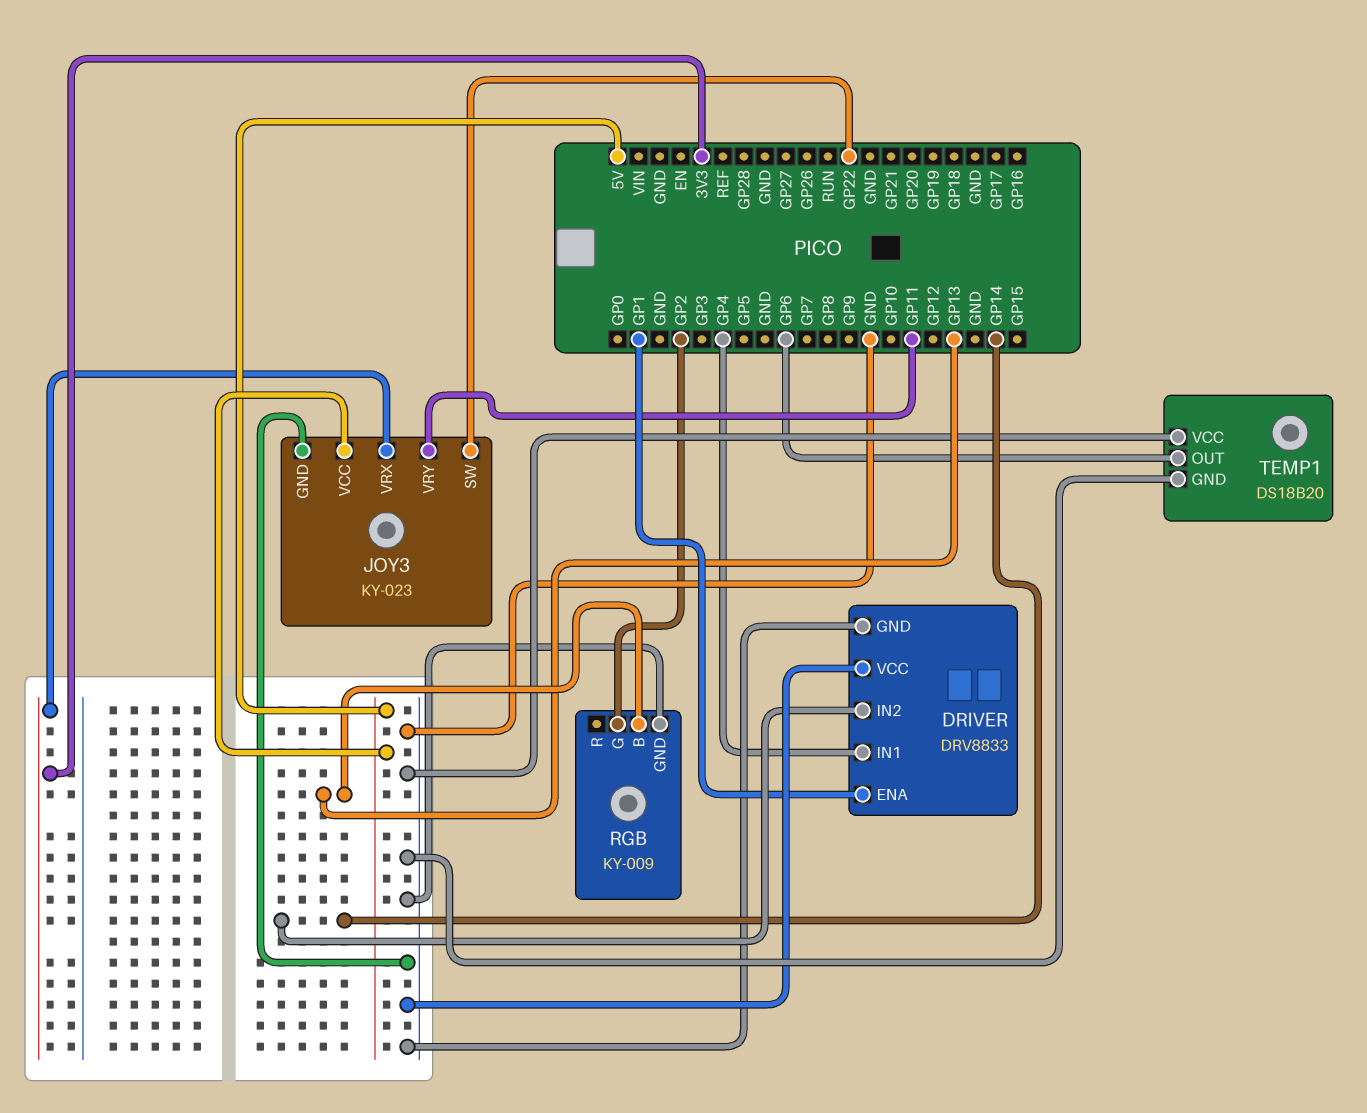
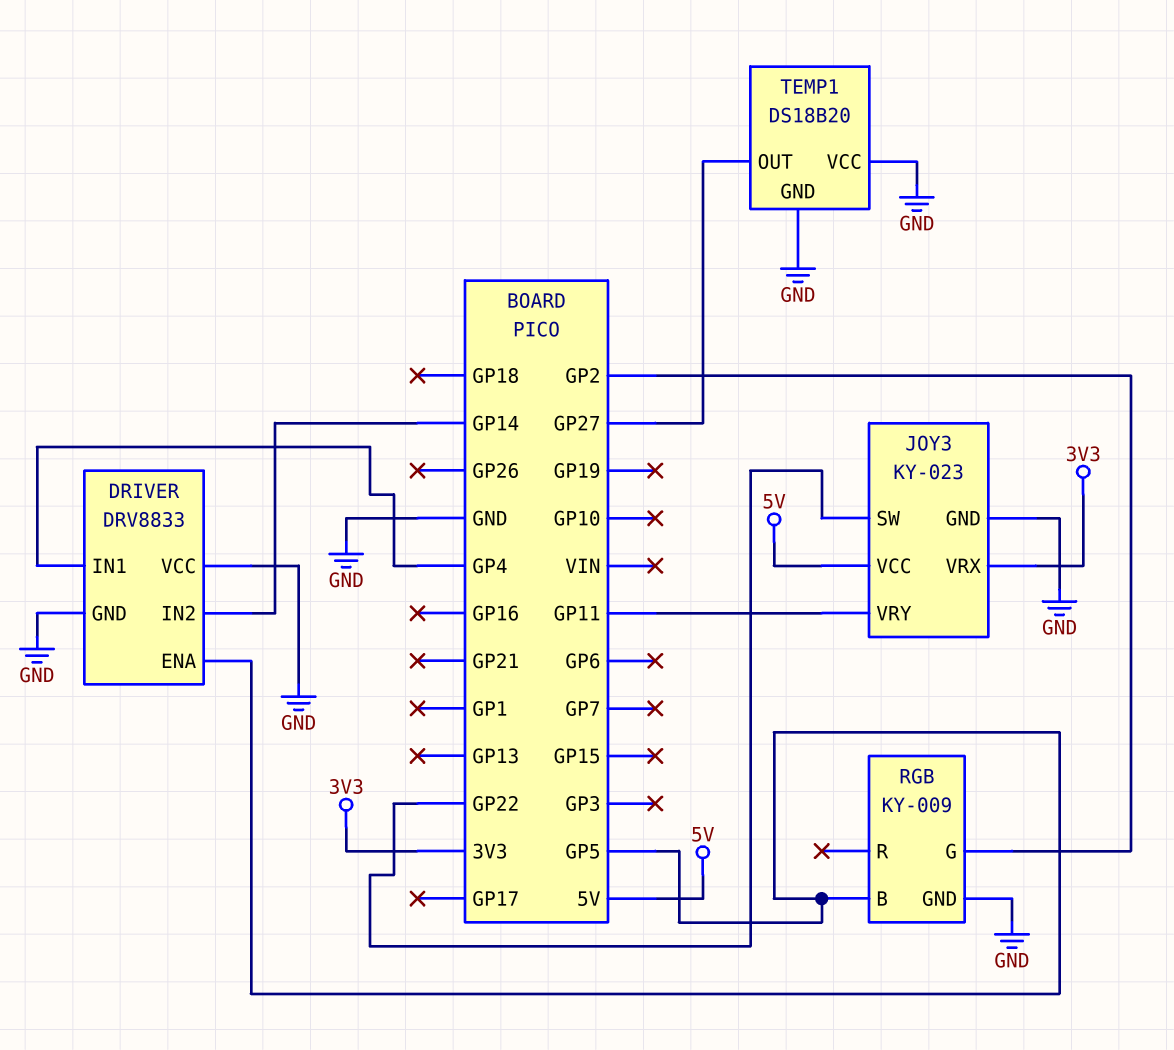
DRIVER pin ENA: GP1 -> GP5
RGB pin B: GP13 -> GP5
TEMP1 pin OUT: GP6 -> GP27

